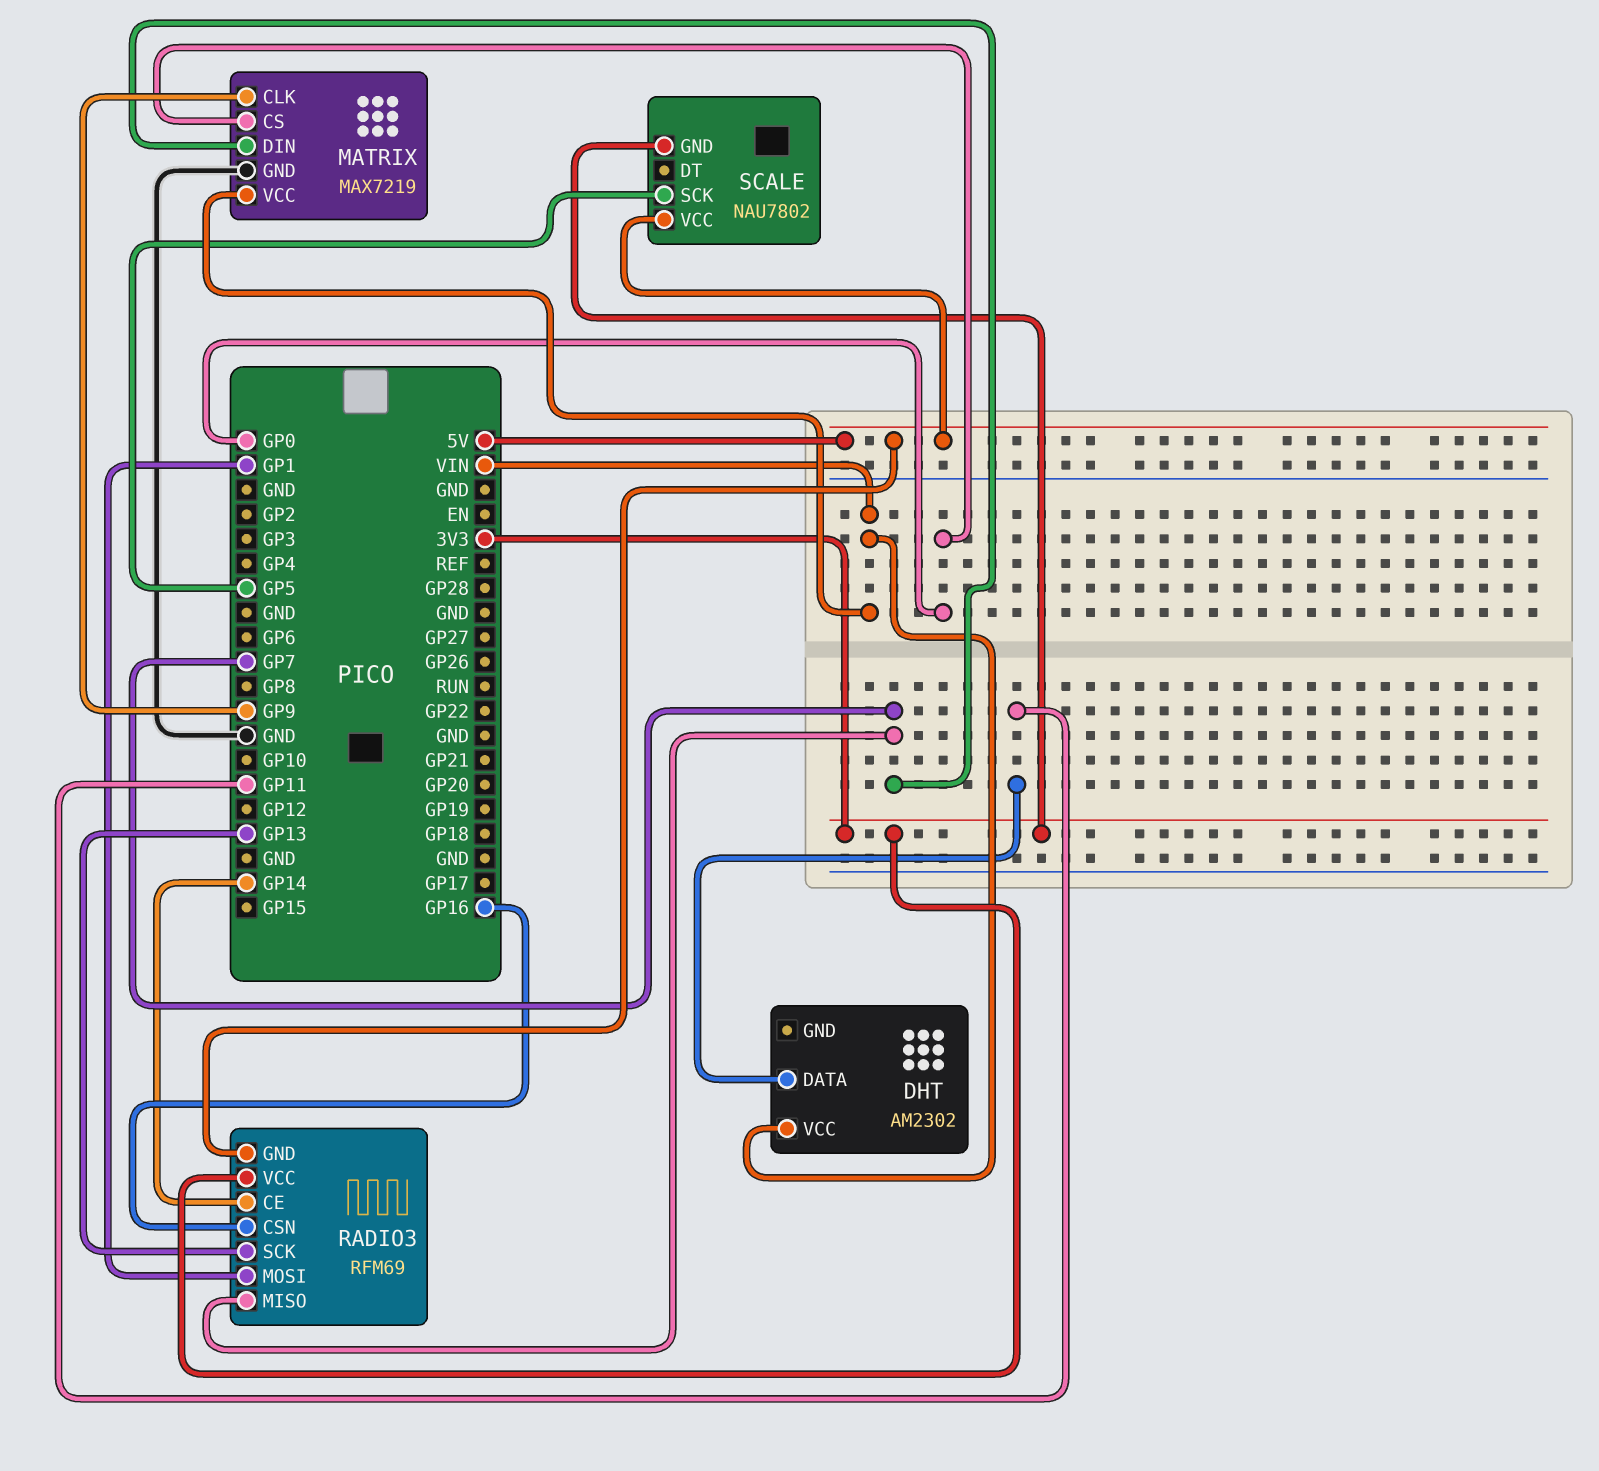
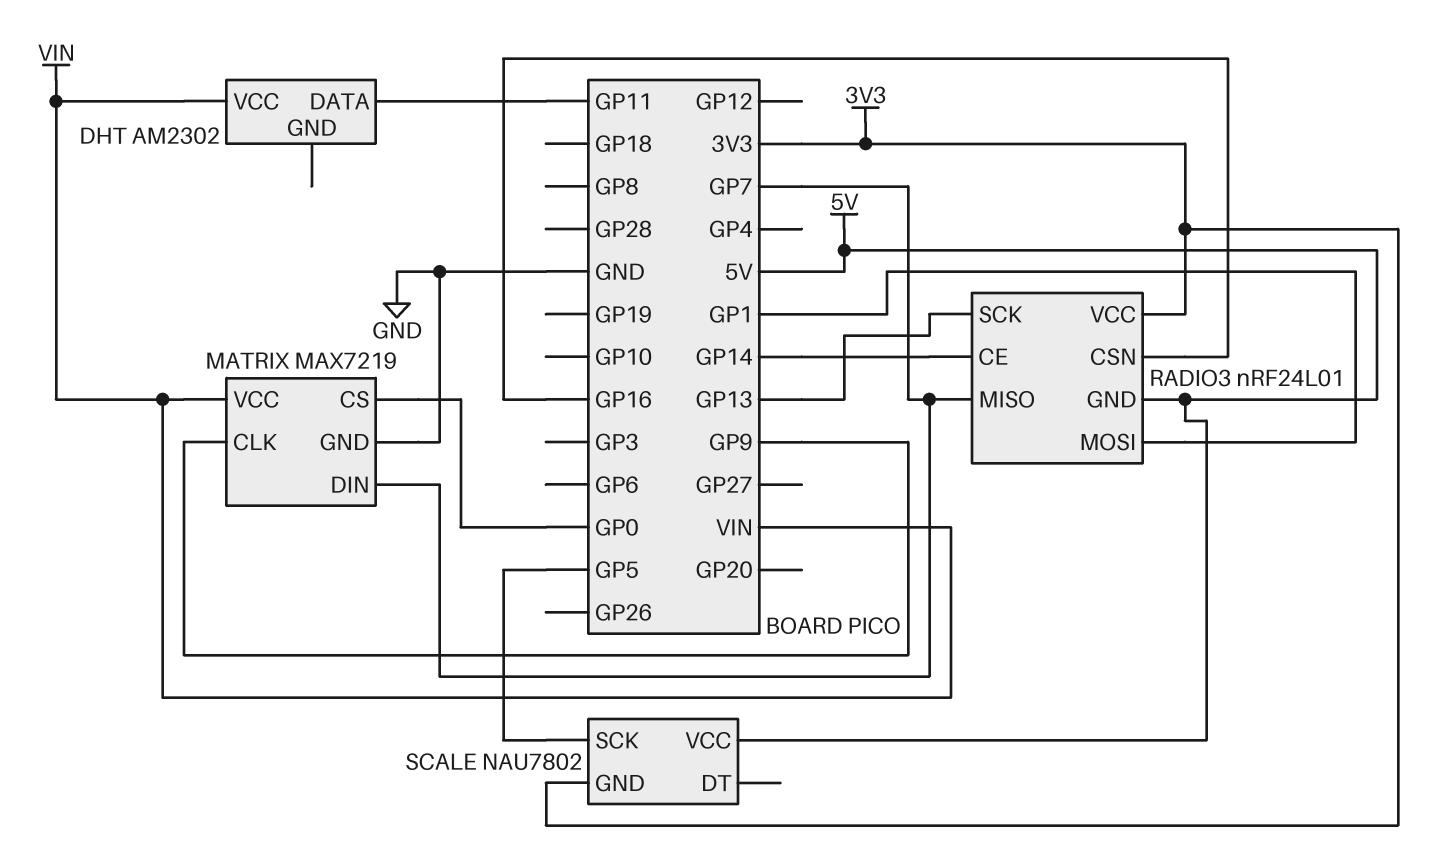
RADIO3: RFM69 -> nRF24L01

